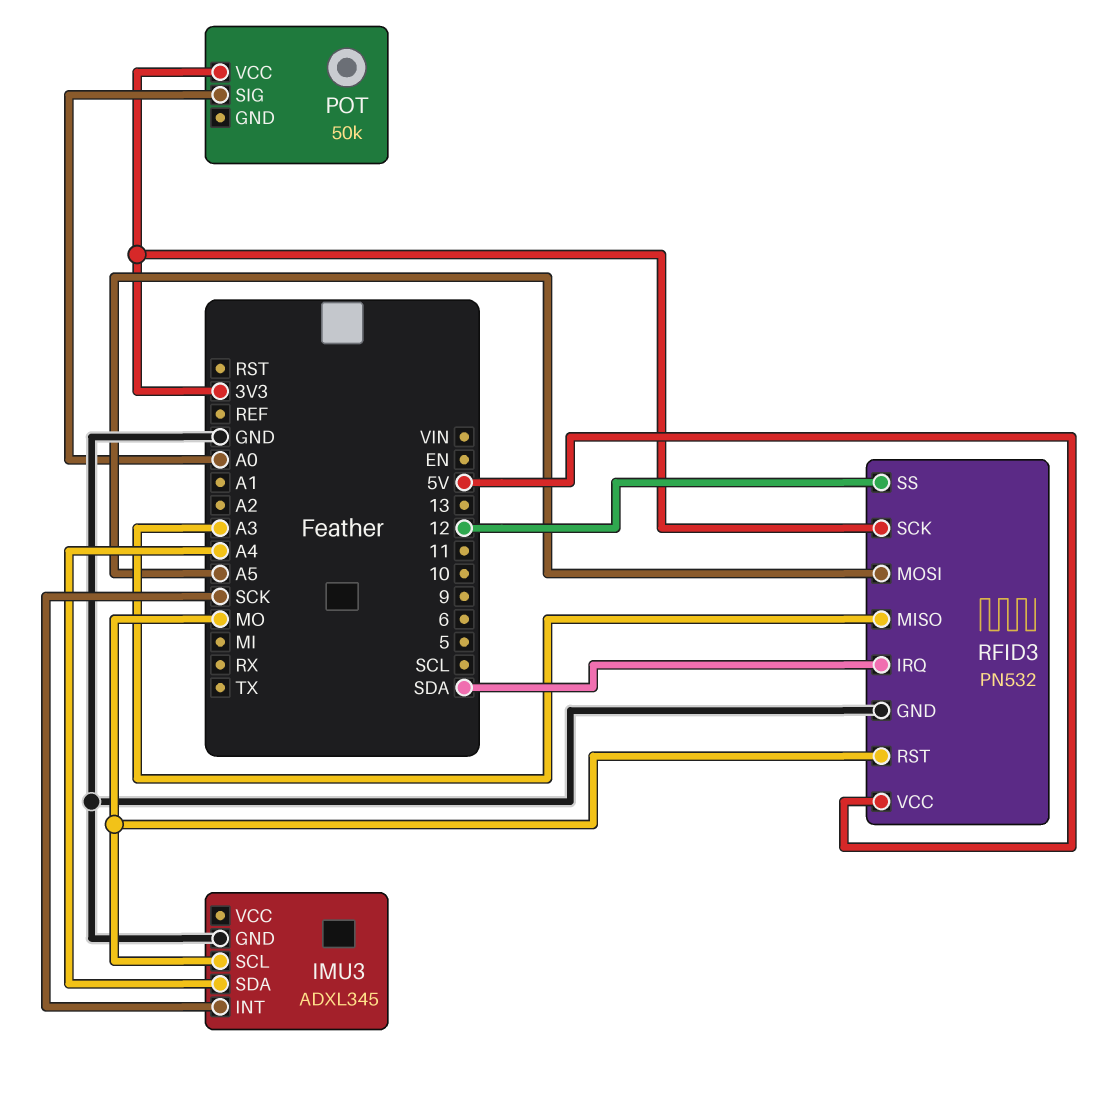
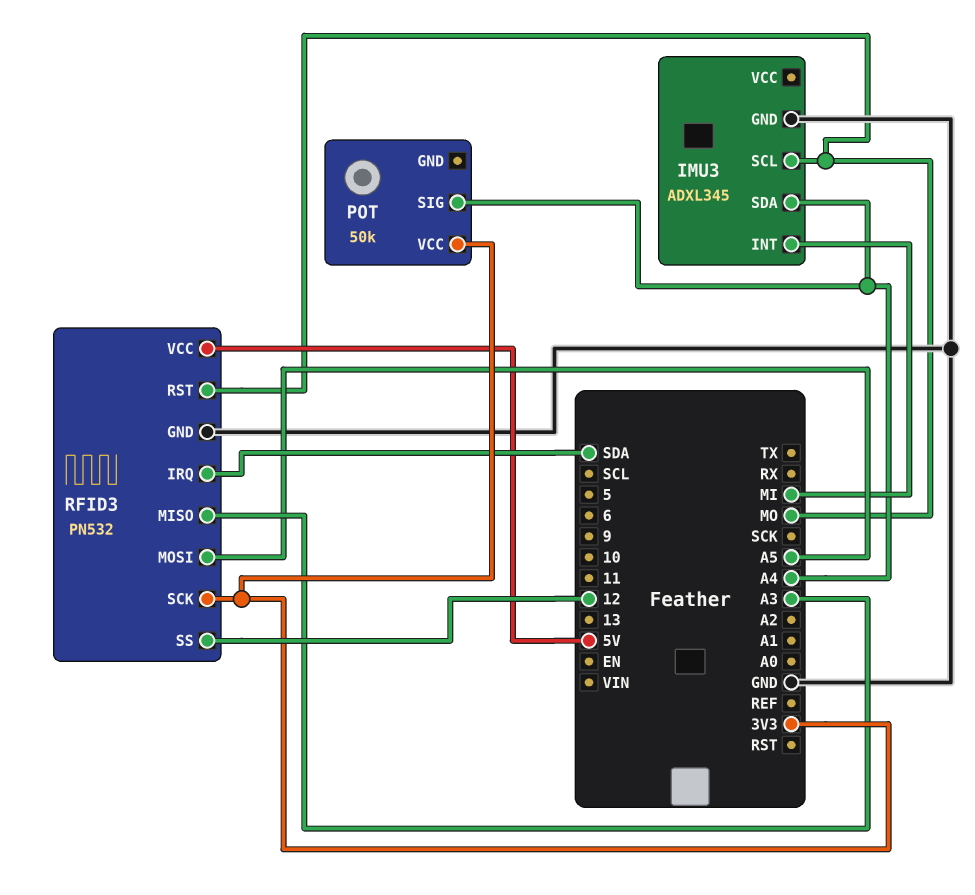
IMU3 pin INT: SCK -> MI
POT pin SIG: A0 -> A4

